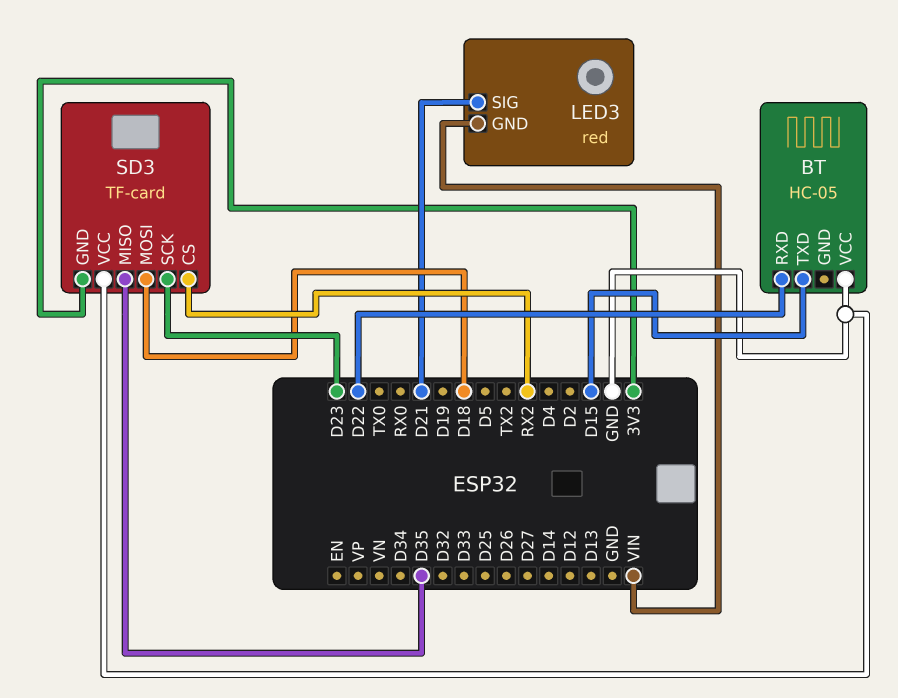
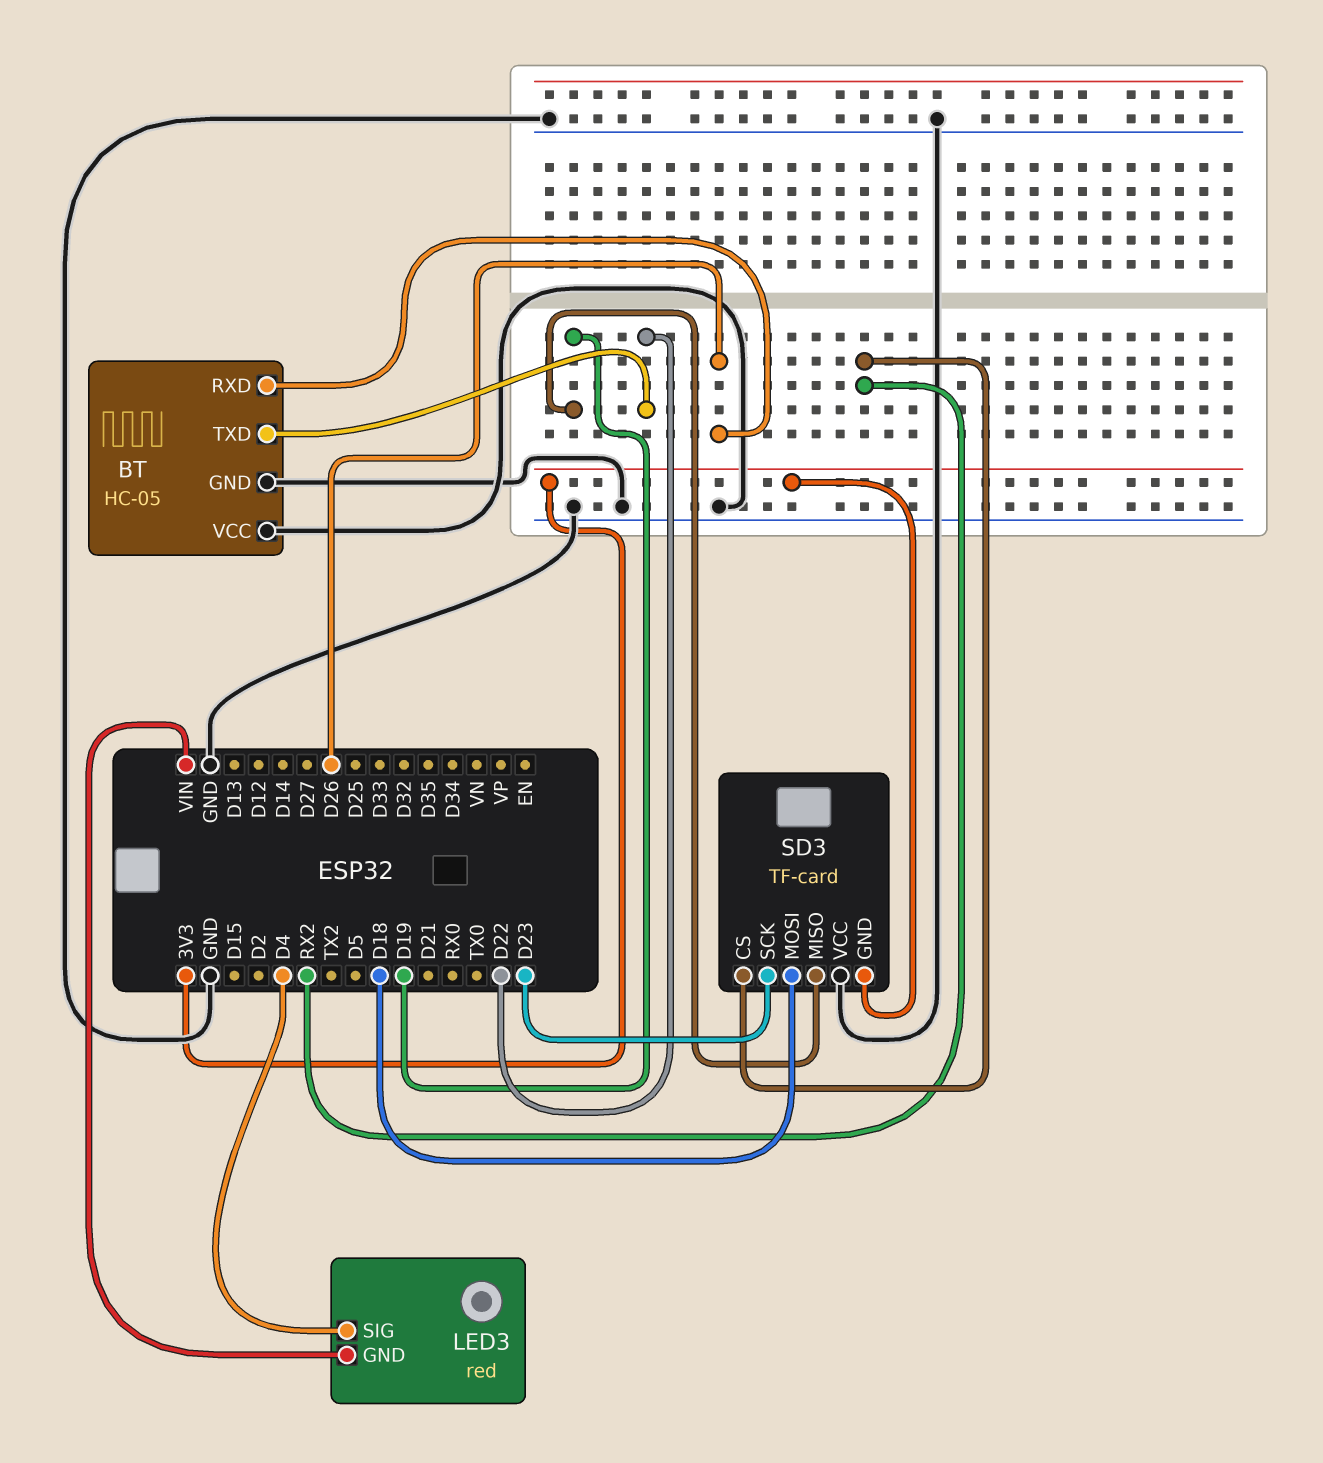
BT pin GND: none -> GND
BT pin RXD: D22 -> D26
BT pin TXD: D15 -> D22
LED3 pin SIG: D21 -> D4
SD3 pin MISO: D35 -> D19

